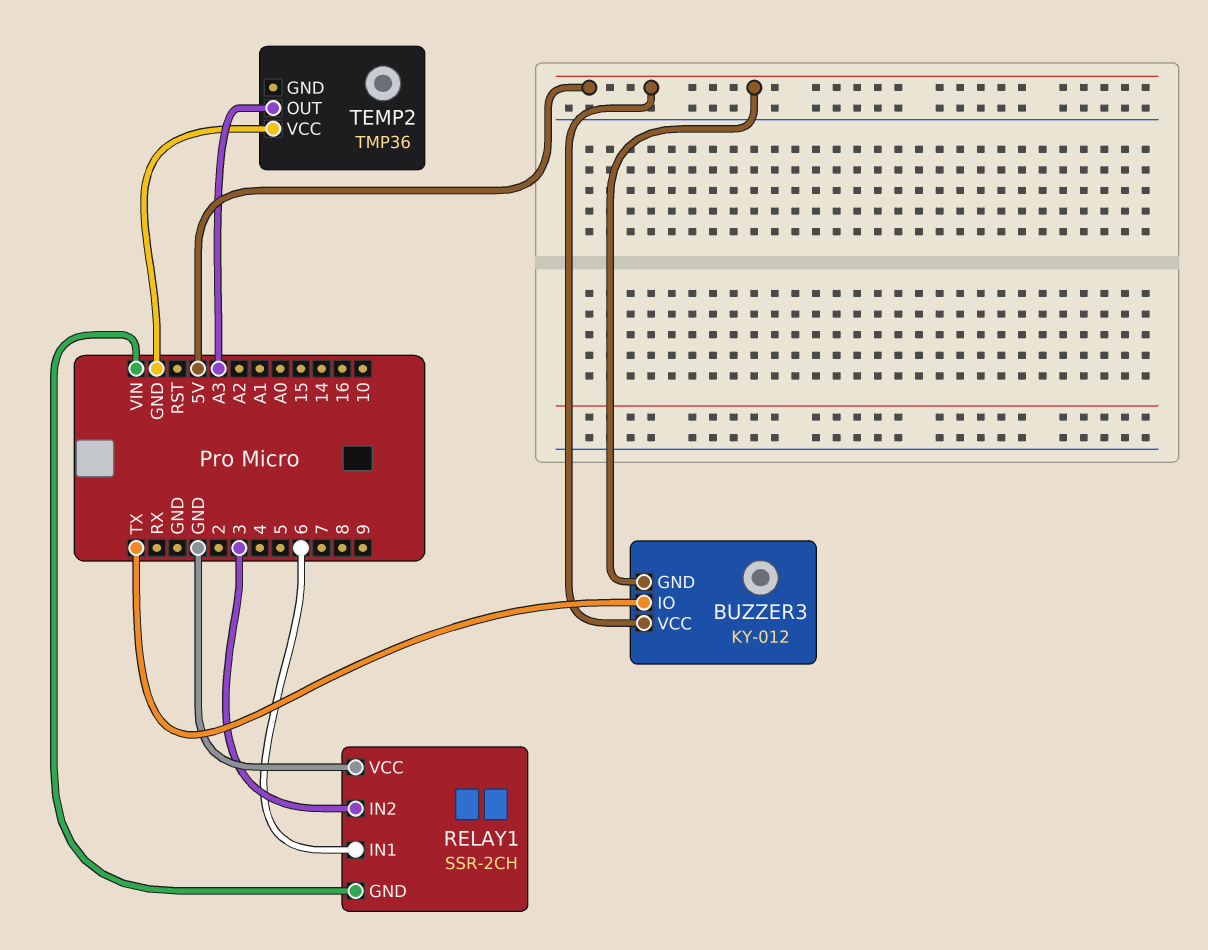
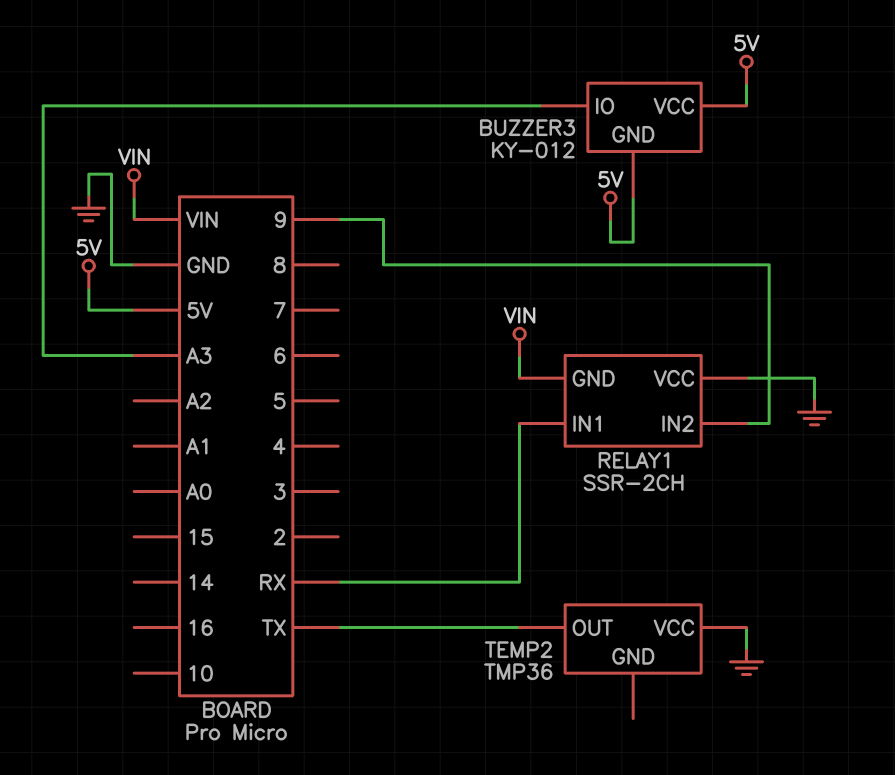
BUZZER3 pin IO: TX -> A3
RELAY1 pin IN1: 6 -> RX
RELAY1 pin IN2: 3 -> 9
TEMP2 pin OUT: A3 -> TX

